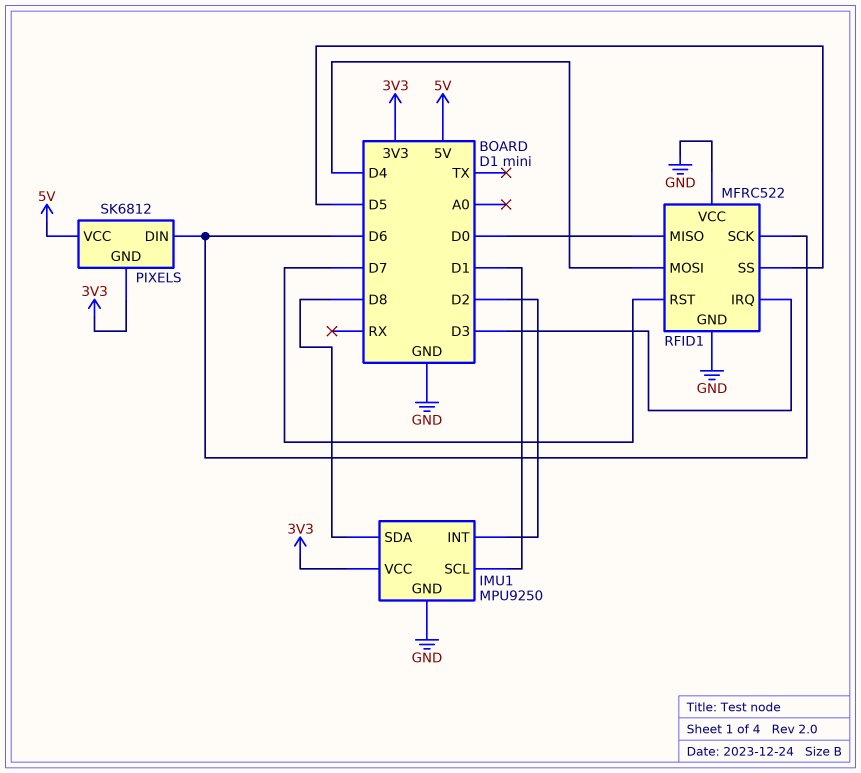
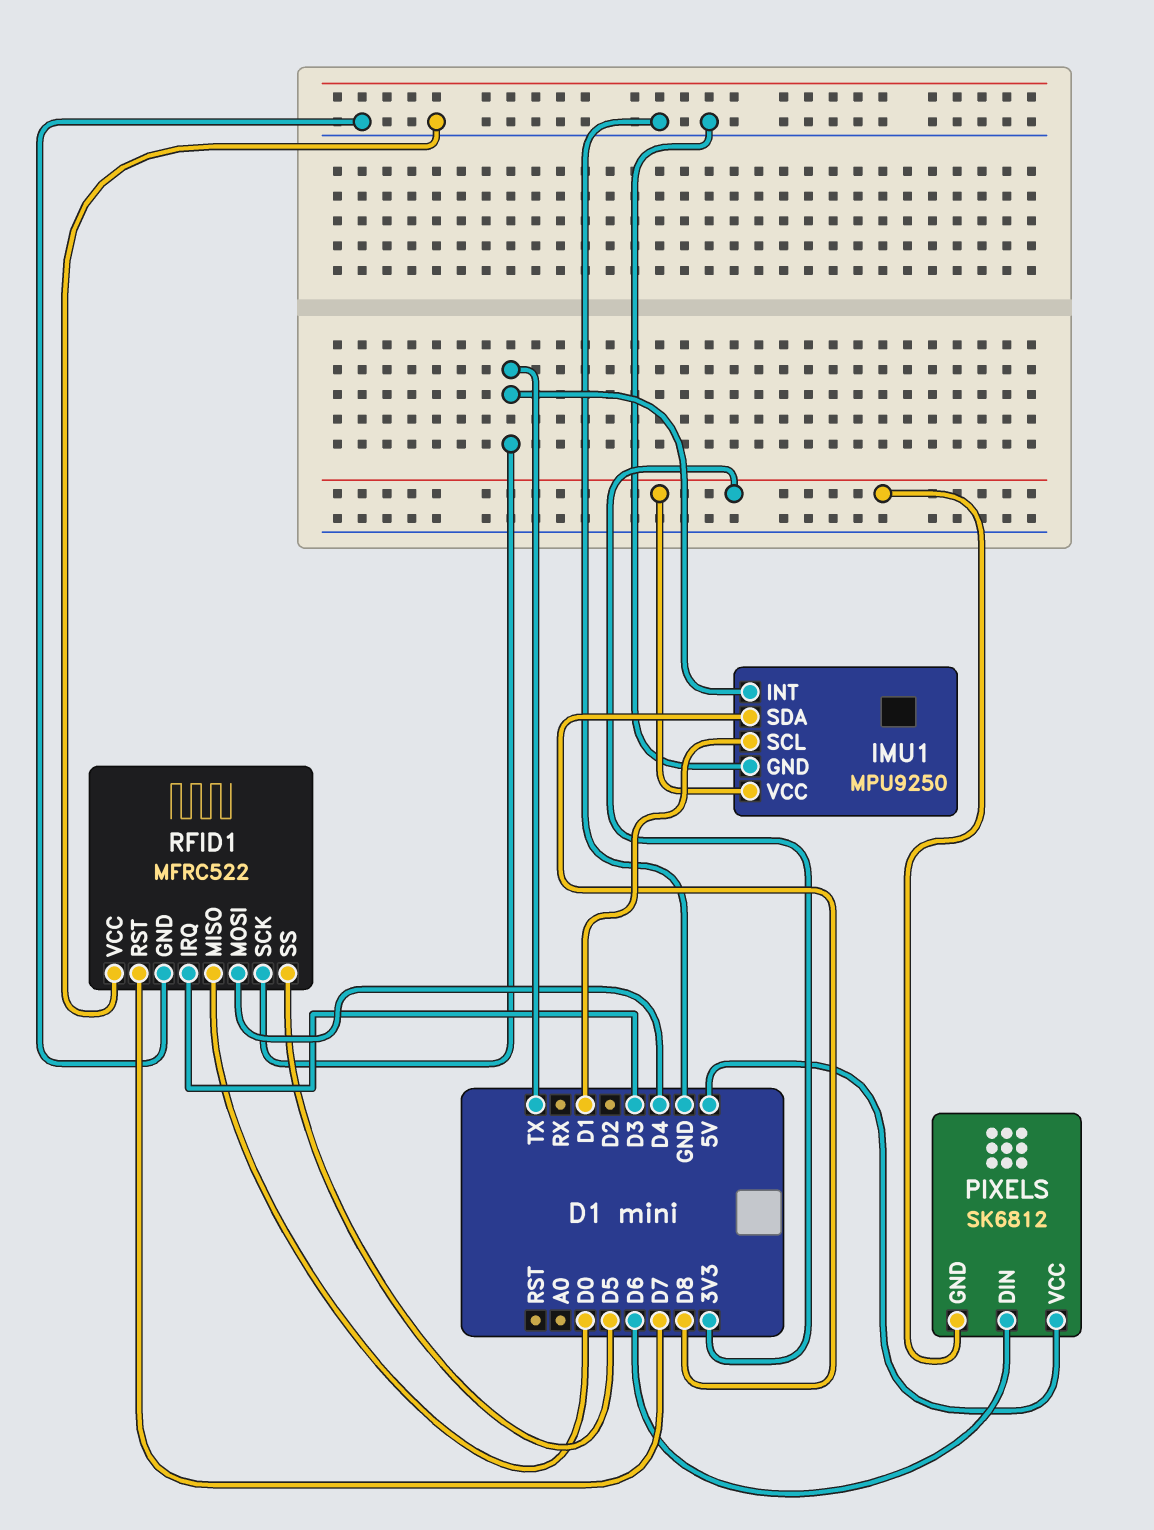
IMU1 pin INT: D2 -> TX
RFID1 pin SCK: D6 -> TX

